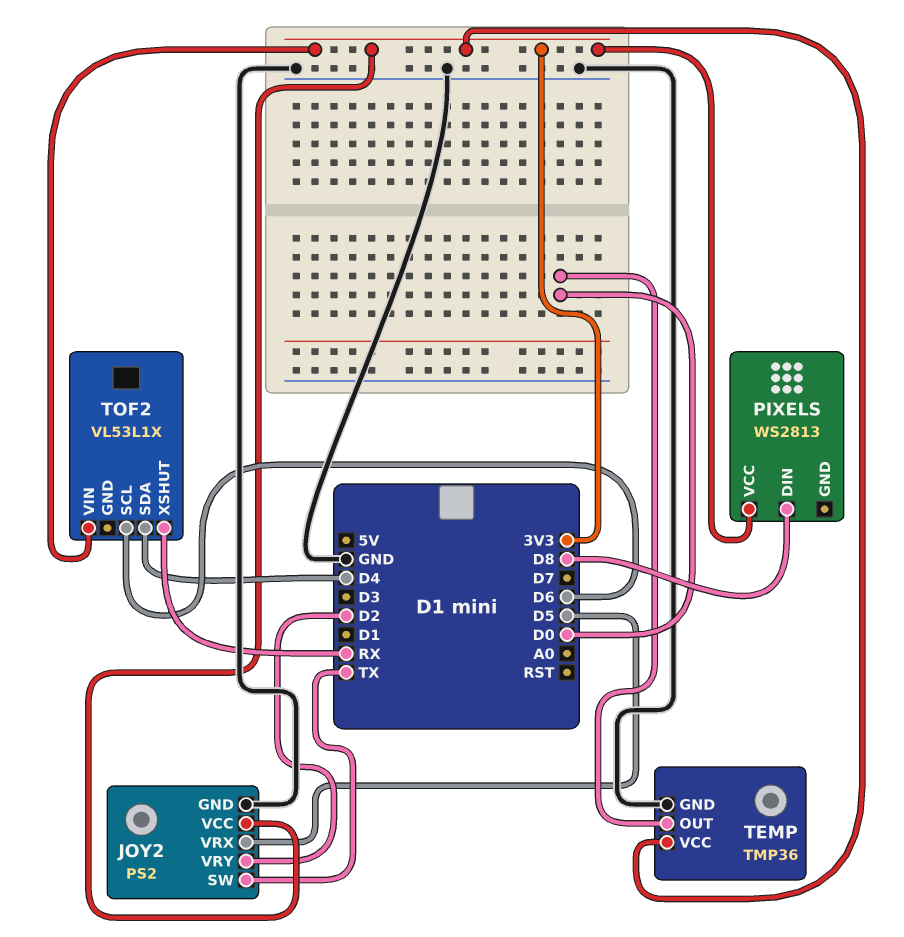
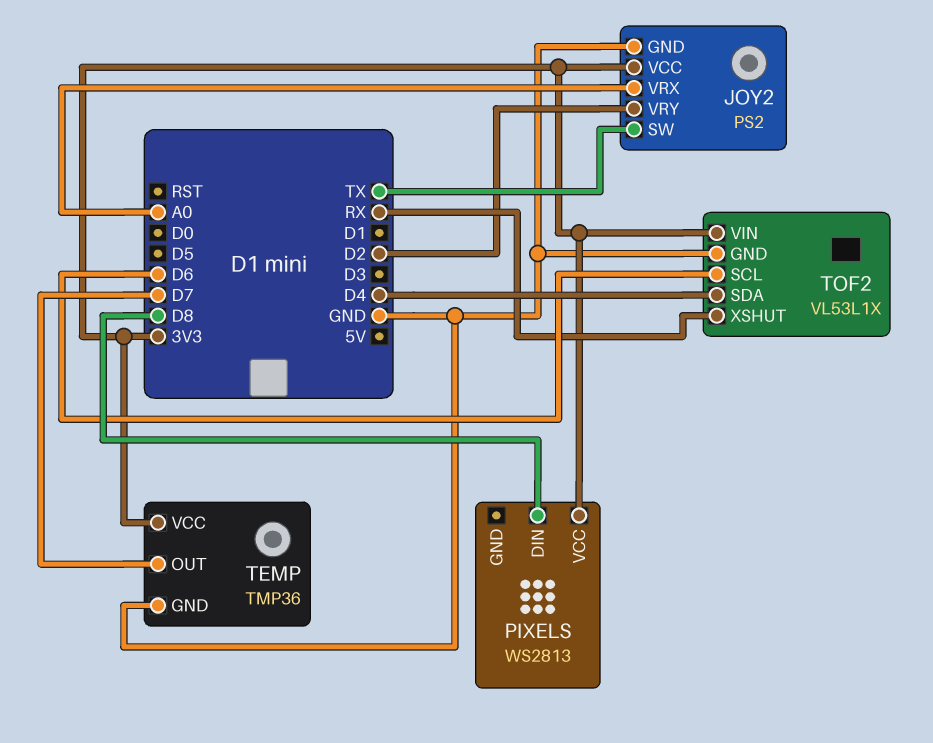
JOY2 pin VRX: D5 -> A0
TEMP pin OUT: D0 -> D7
TOF2 pin GND: none -> GND

